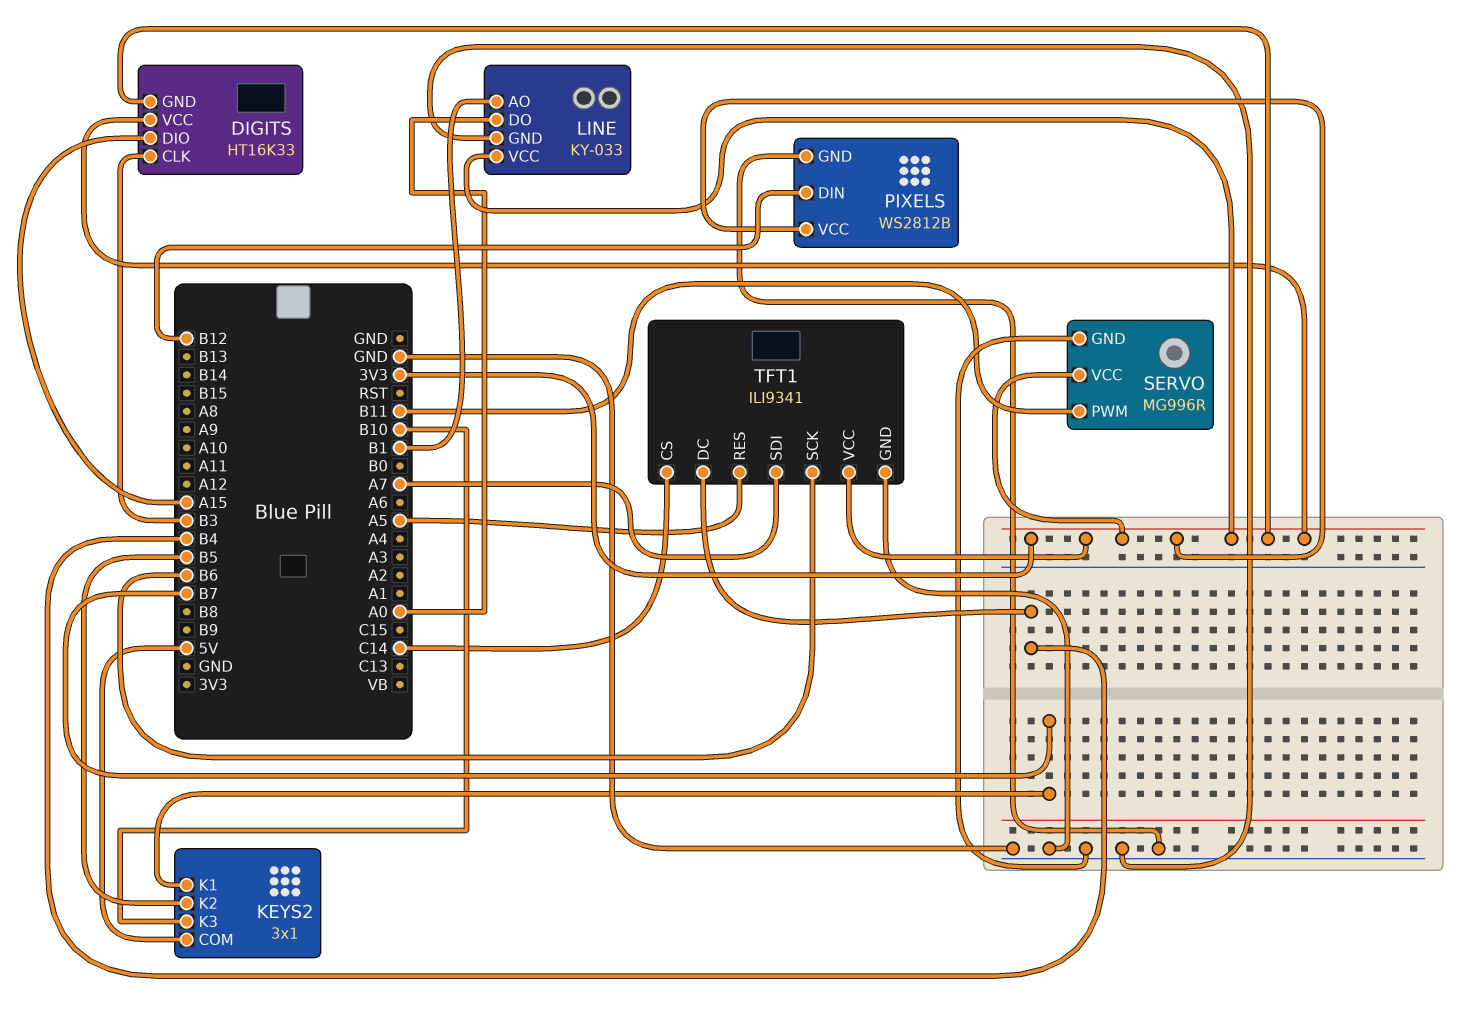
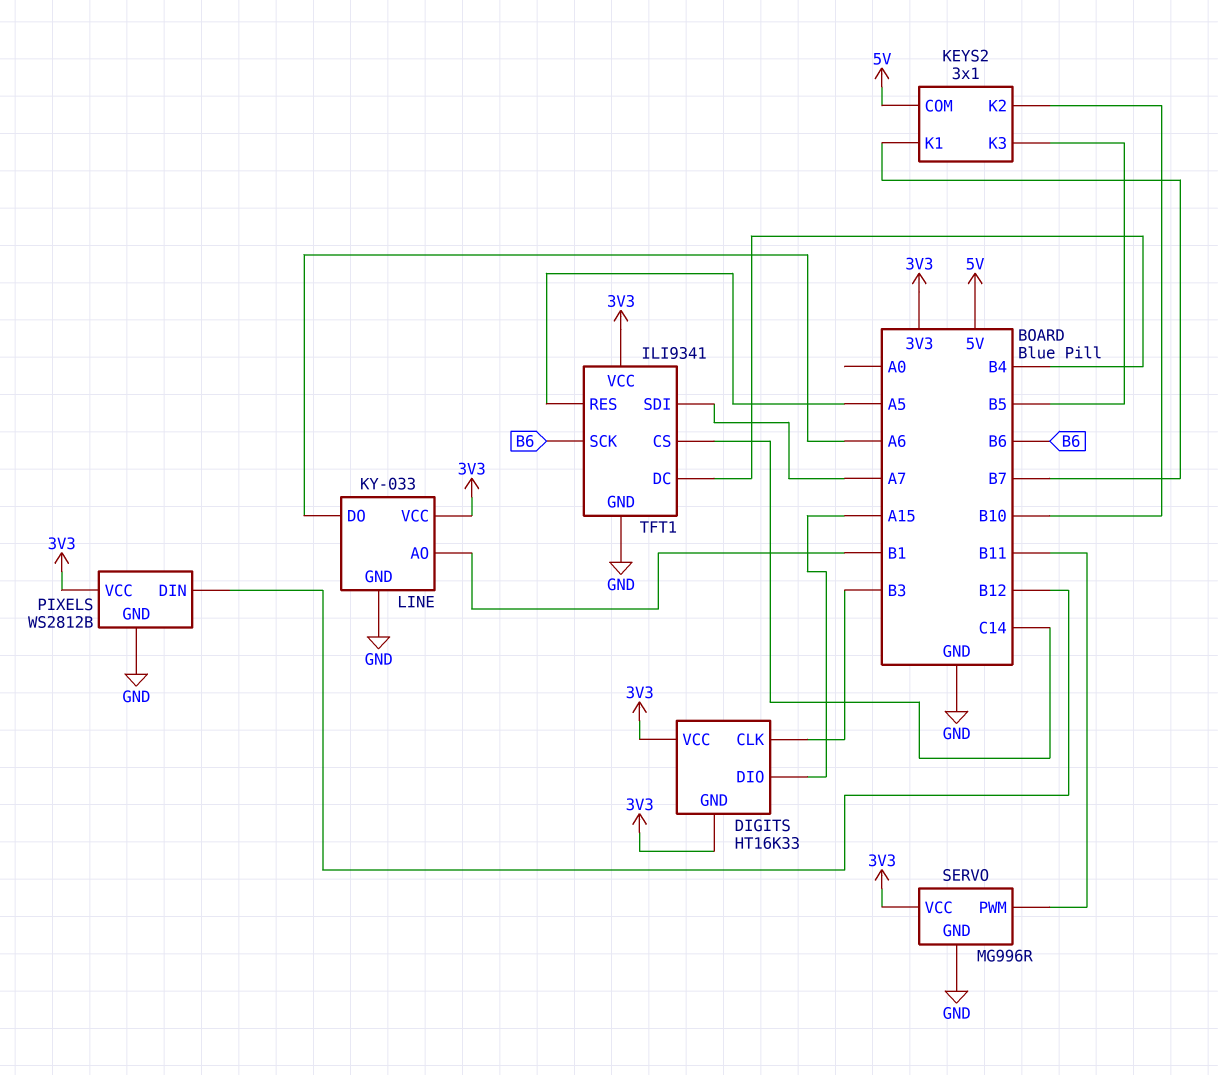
KEYS2 pin K2: B5 -> B10
KEYS2 pin K3: B10 -> B5
LINE pin DO: A0 -> A6

